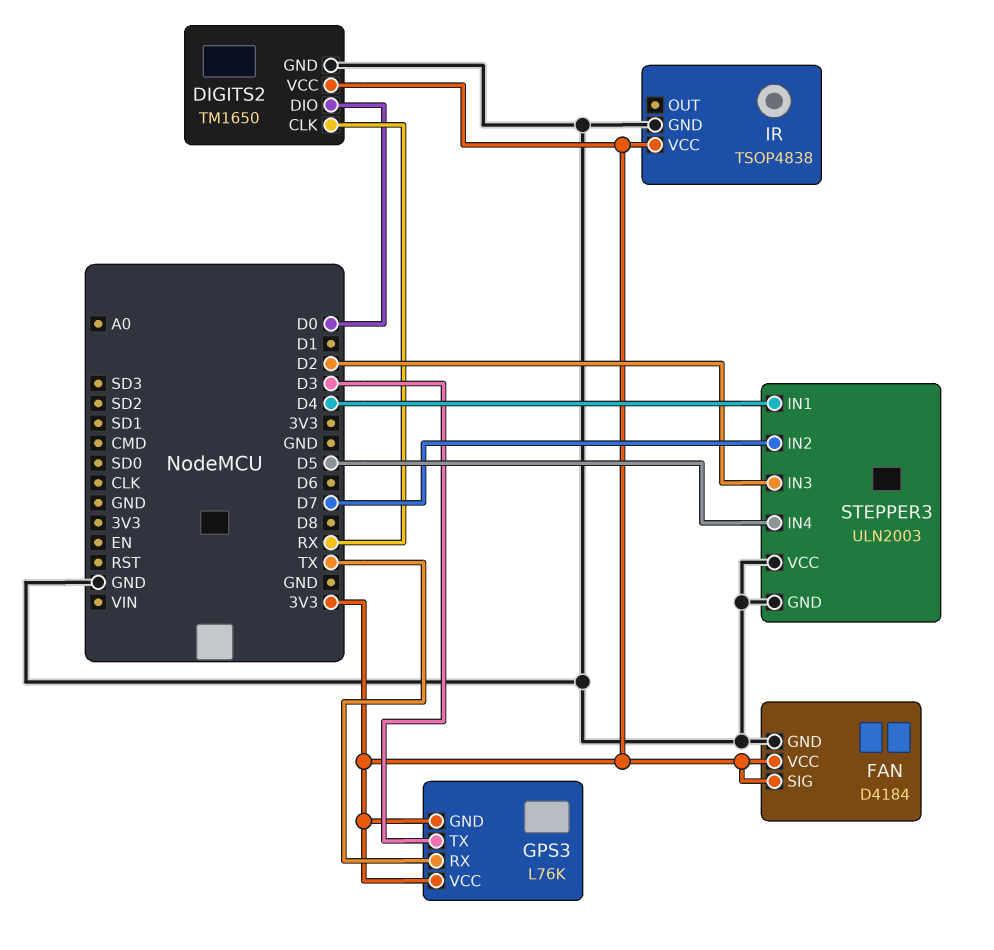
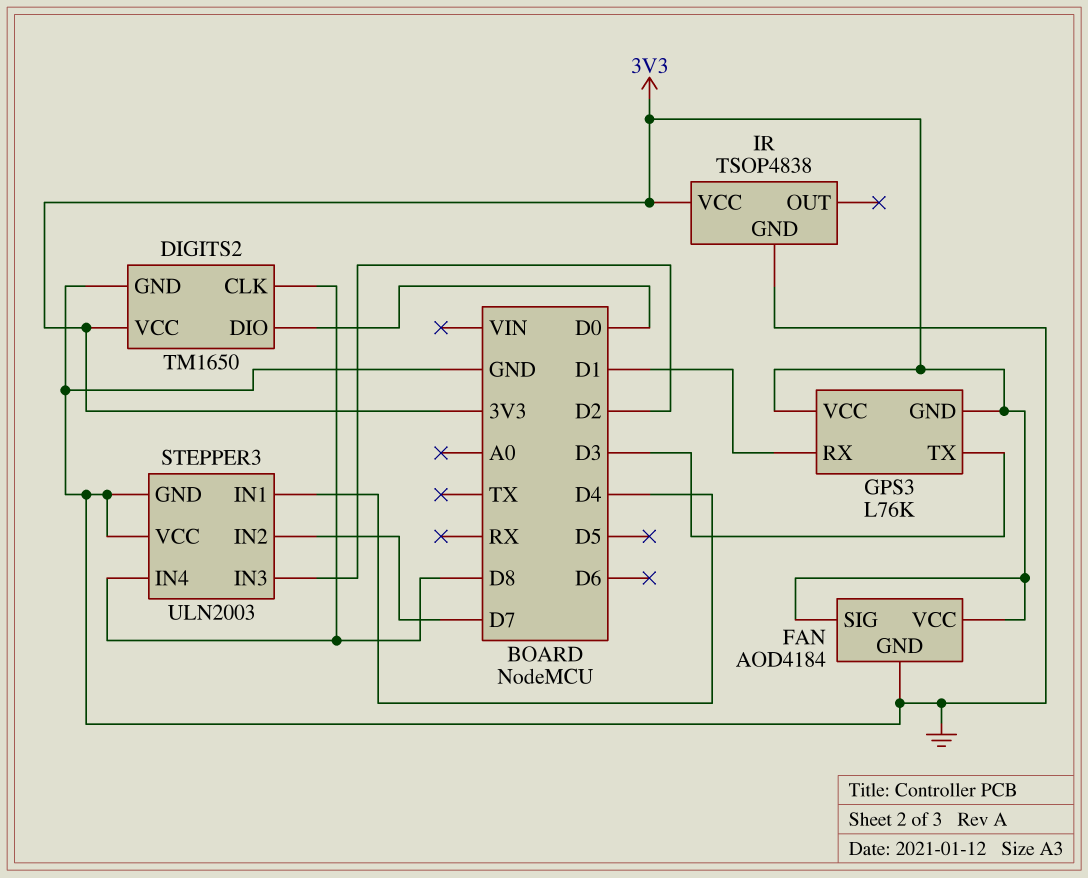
DIGITS2 pin CLK: RX -> D8
FAN: D4184 -> AOD4184
GPS3 pin RX: TX -> D1
STEPPER3 pin IN4: D5 -> D8

